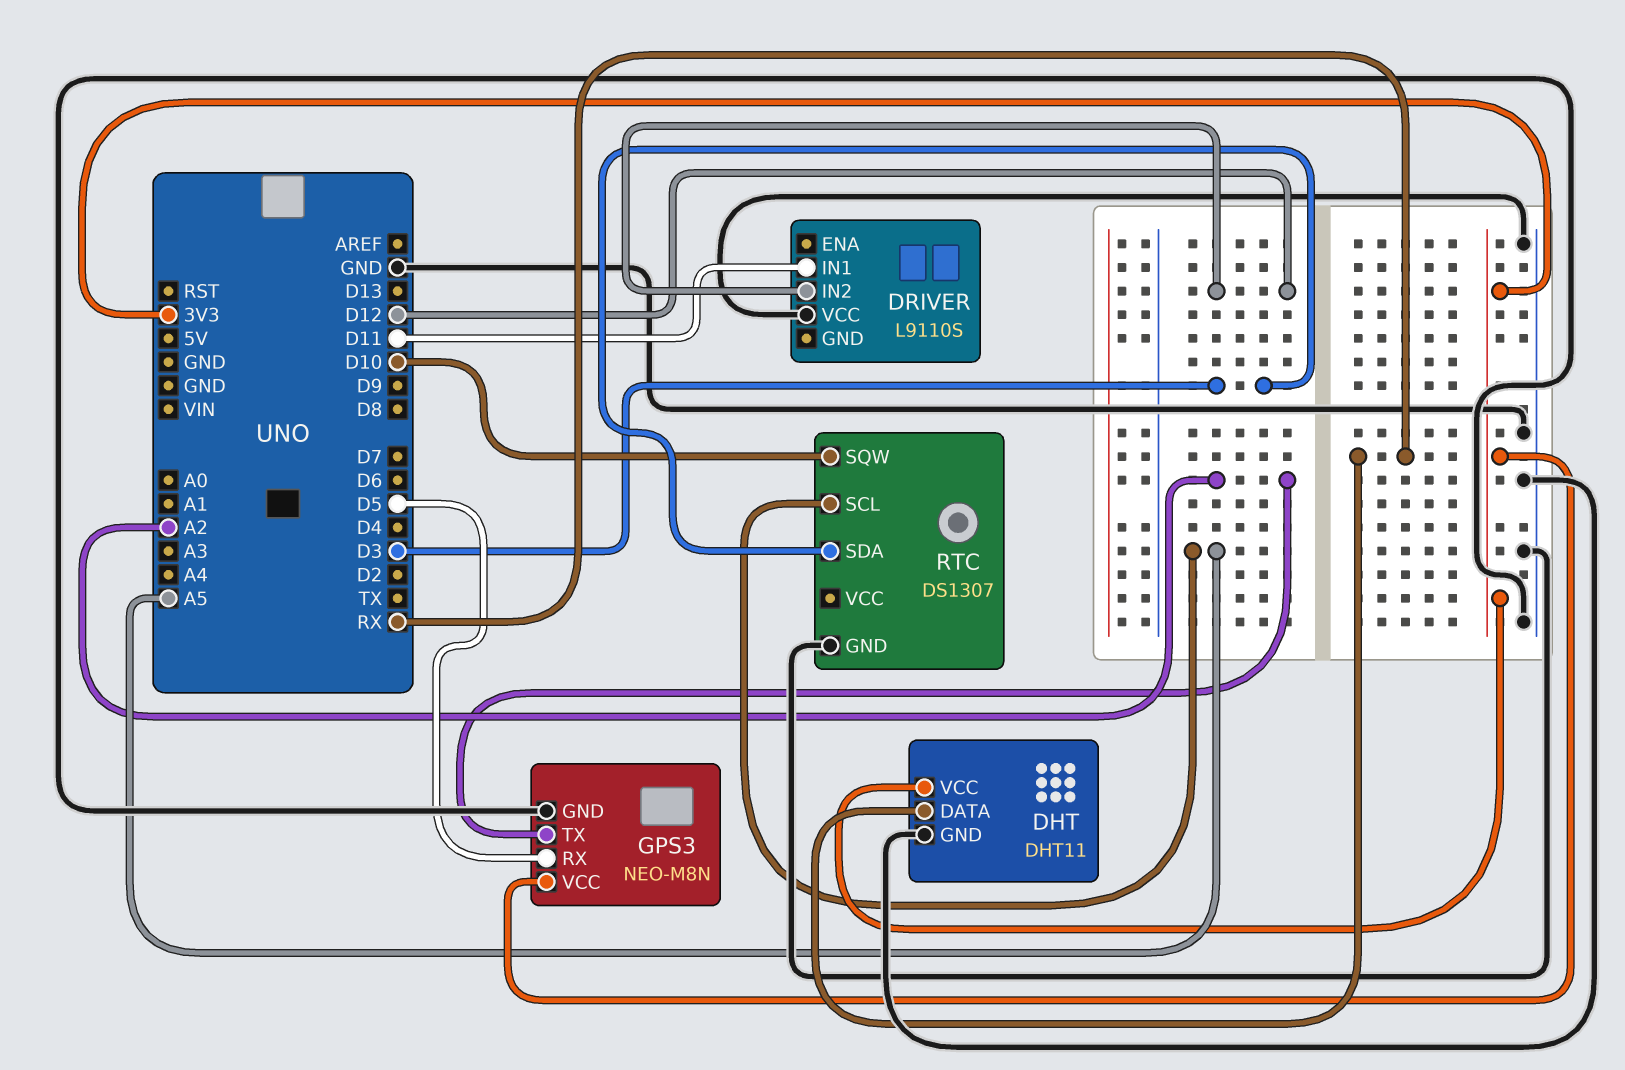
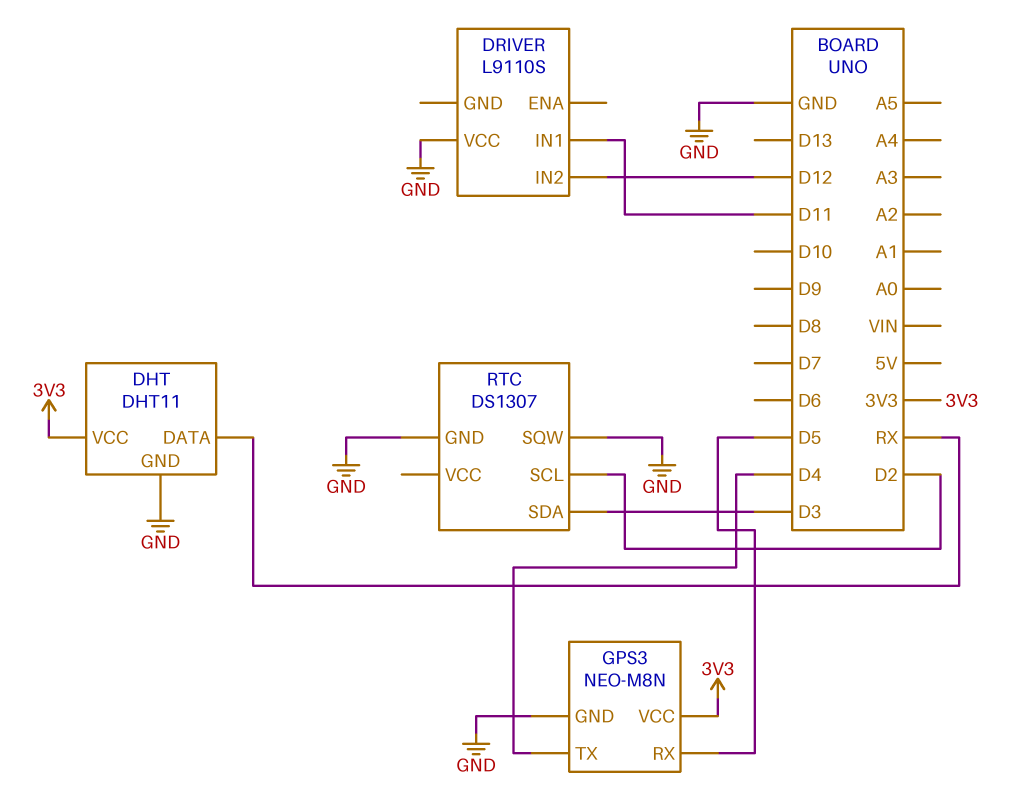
GPS3 pin TX: A2 -> D4
RTC pin SCL: A5 -> D2
RTC pin SQW: D10 -> GND

